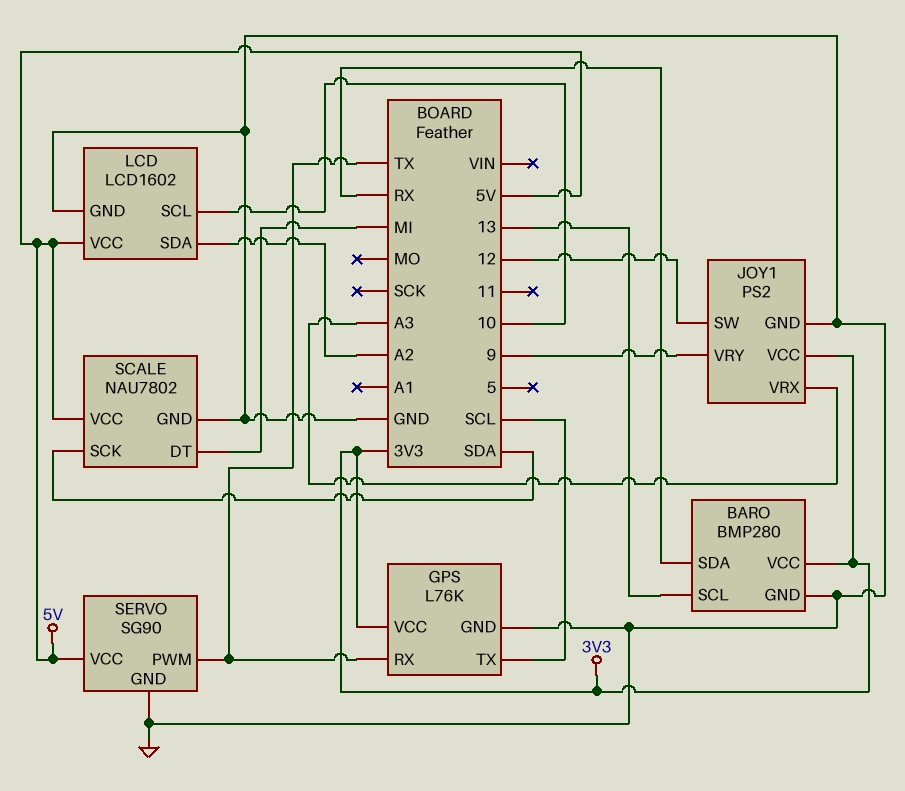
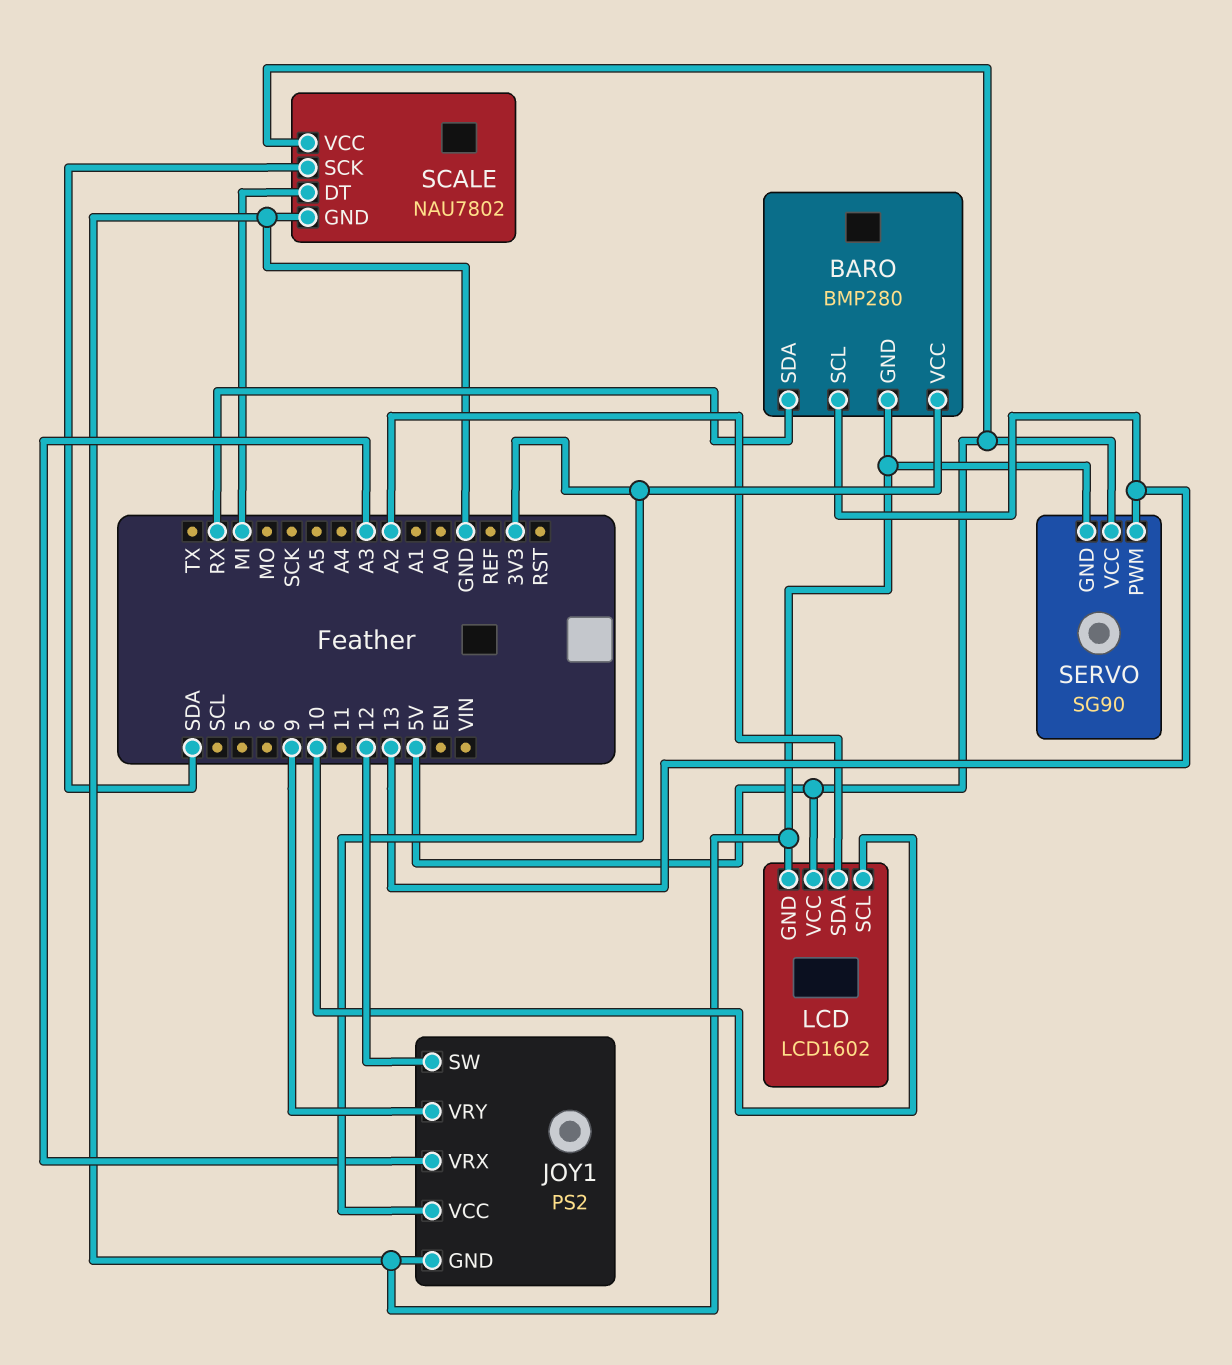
GPS: L76K -> none
GPS pin GND: GND -> none
GPS pin RX: TX -> none
GPS pin TX: SCL -> none
GPS pin VCC: 3V3 -> none
SERVO pin PWM: TX -> 13

